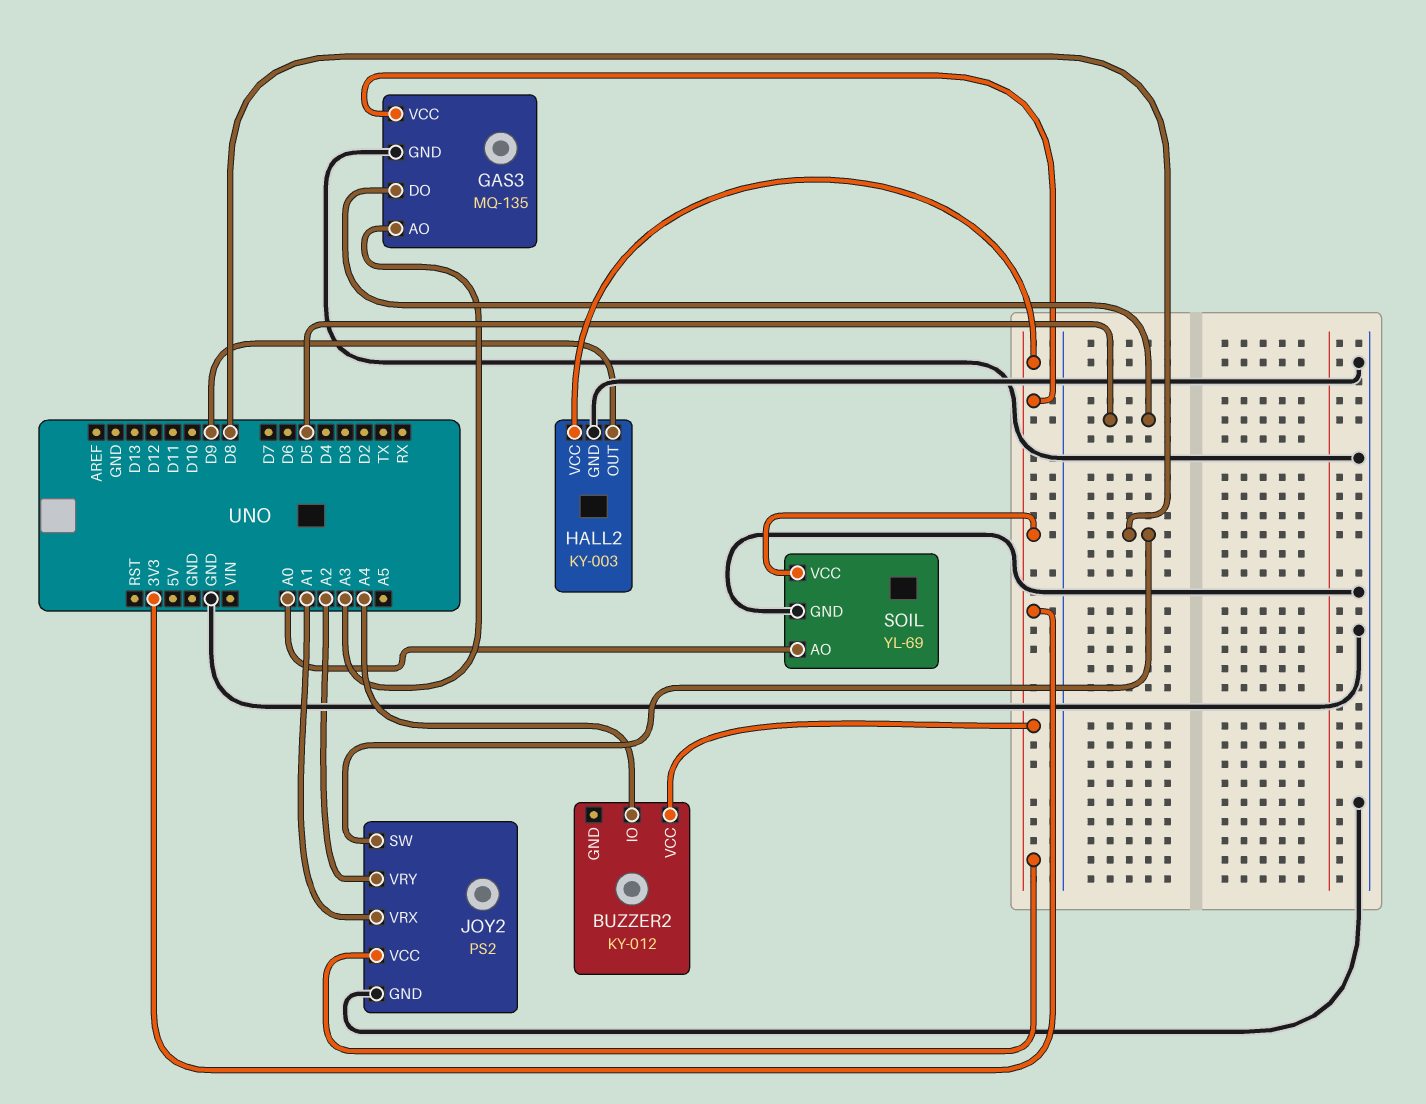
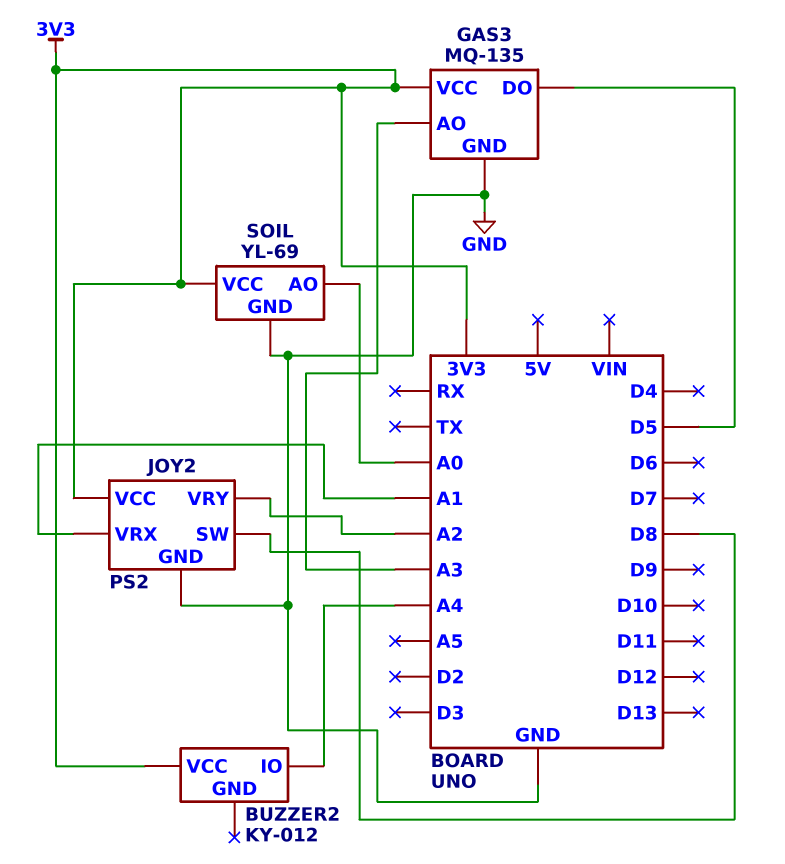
HALL2: KY-003 -> none
HALL2 pin GND: GND -> none
HALL2 pin OUT: D9 -> none
HALL2 pin VCC: 3V3 -> none

